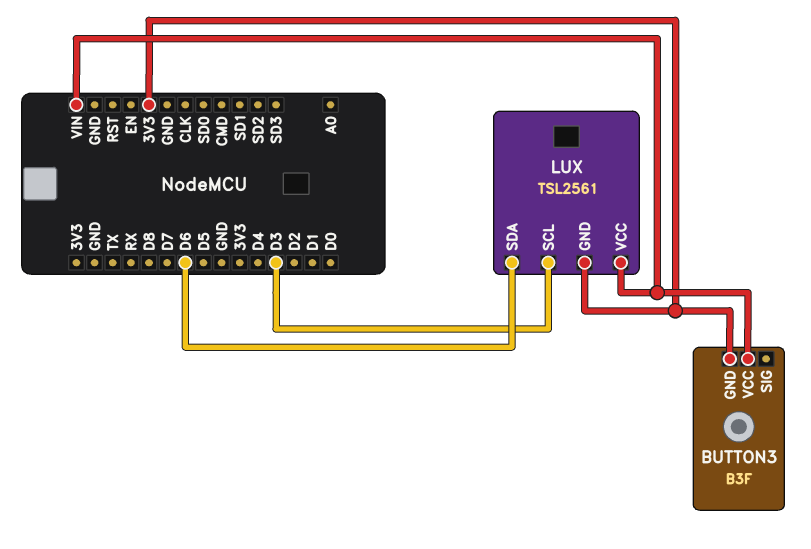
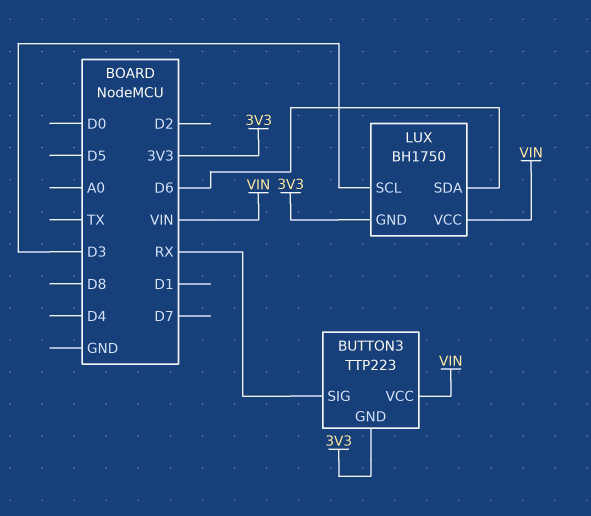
BUTTON3: B3F -> TTP223
BUTTON3 pin SIG: none -> RX
LUX: TSL2561 -> BH1750

